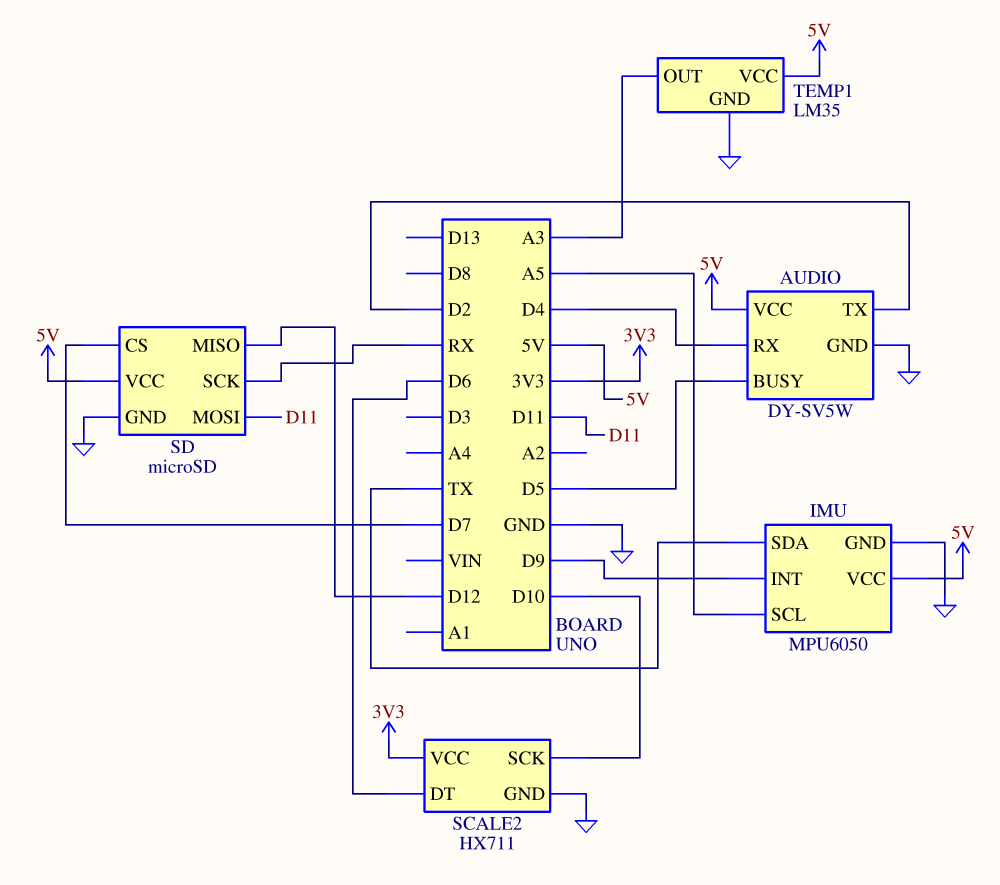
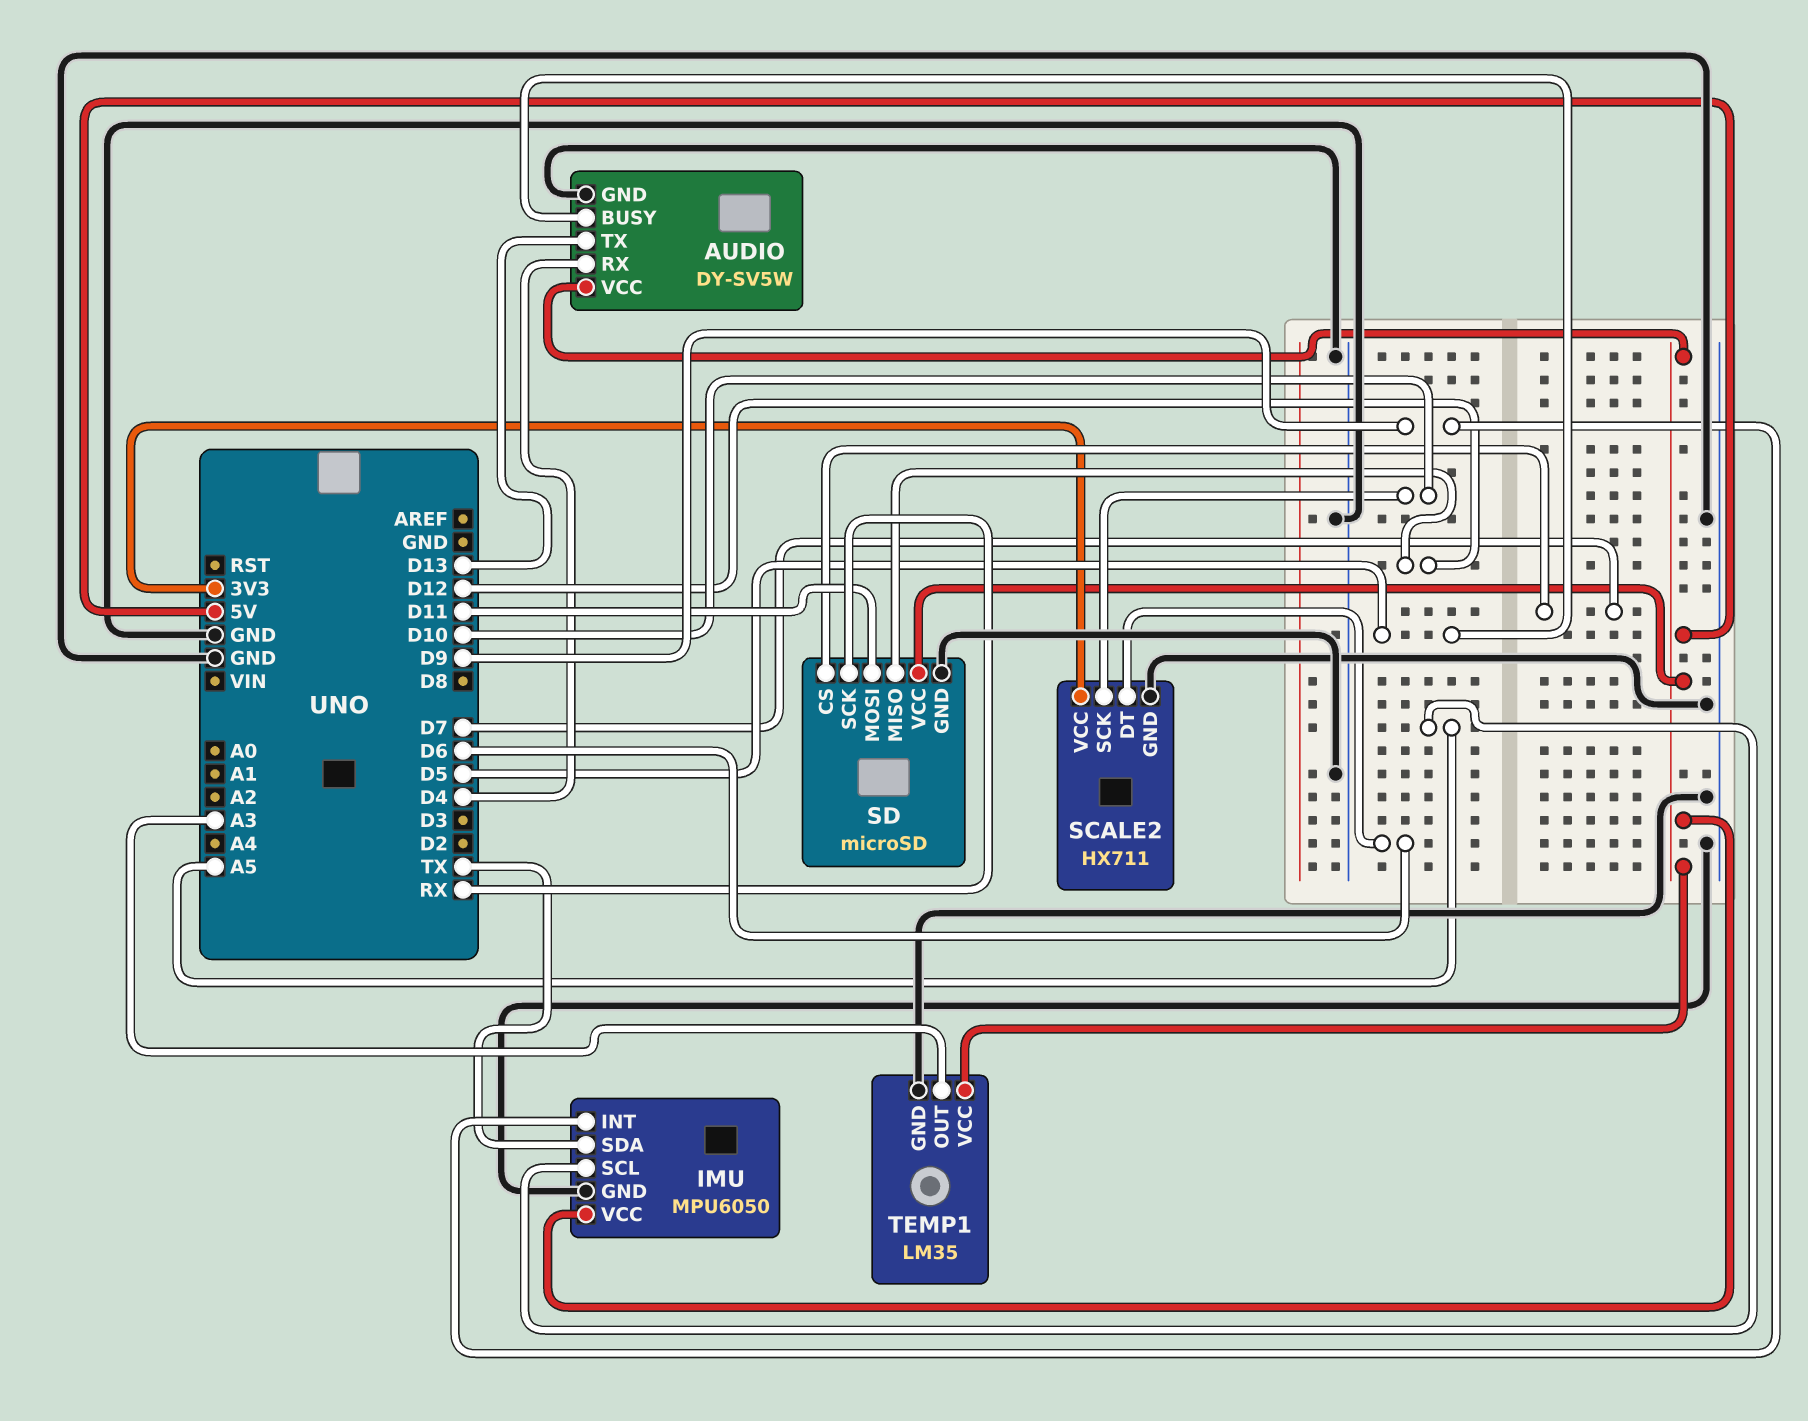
AUDIO pin TX: D2 -> D13

